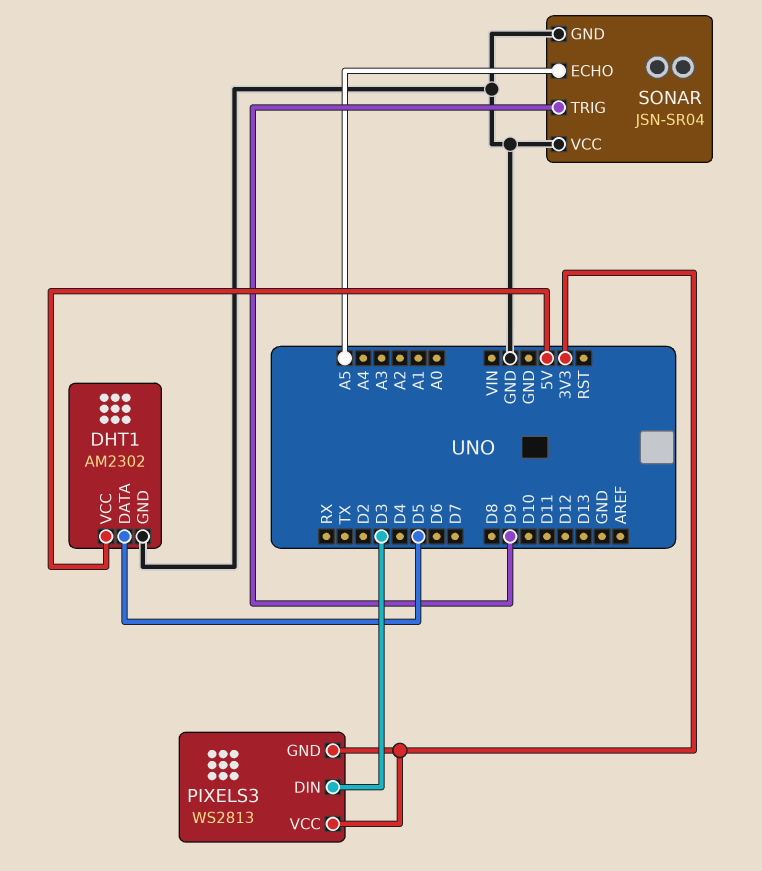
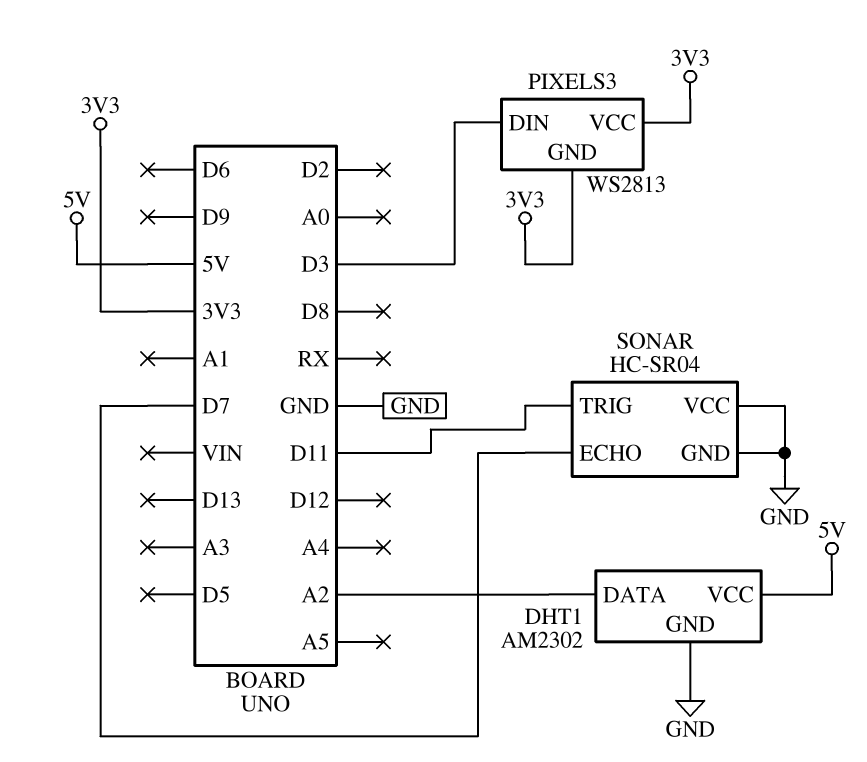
DHT1 pin DATA: D5 -> A2
SONAR: JSN-SR04 -> HC-SR04
SONAR pin ECHO: A5 -> D7
SONAR pin TRIG: D9 -> D11

